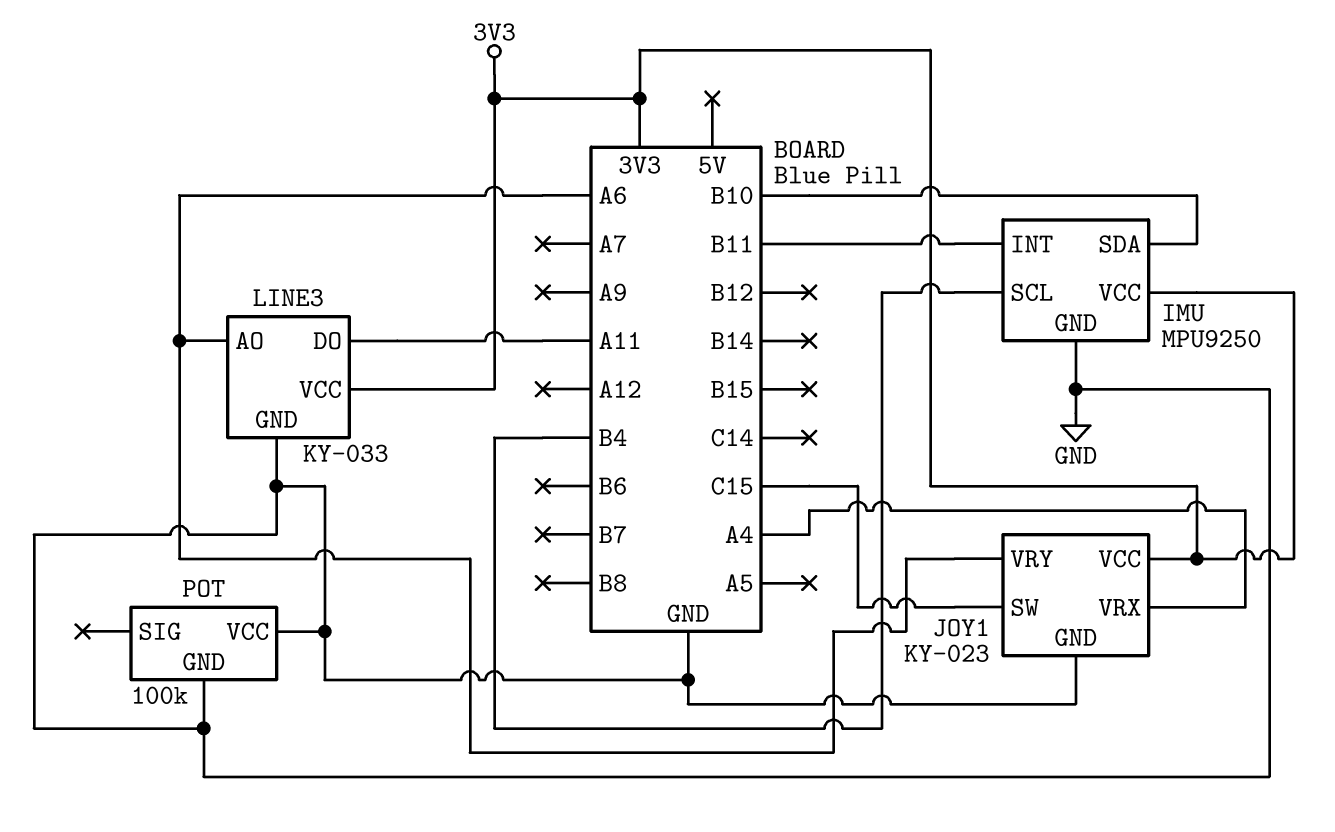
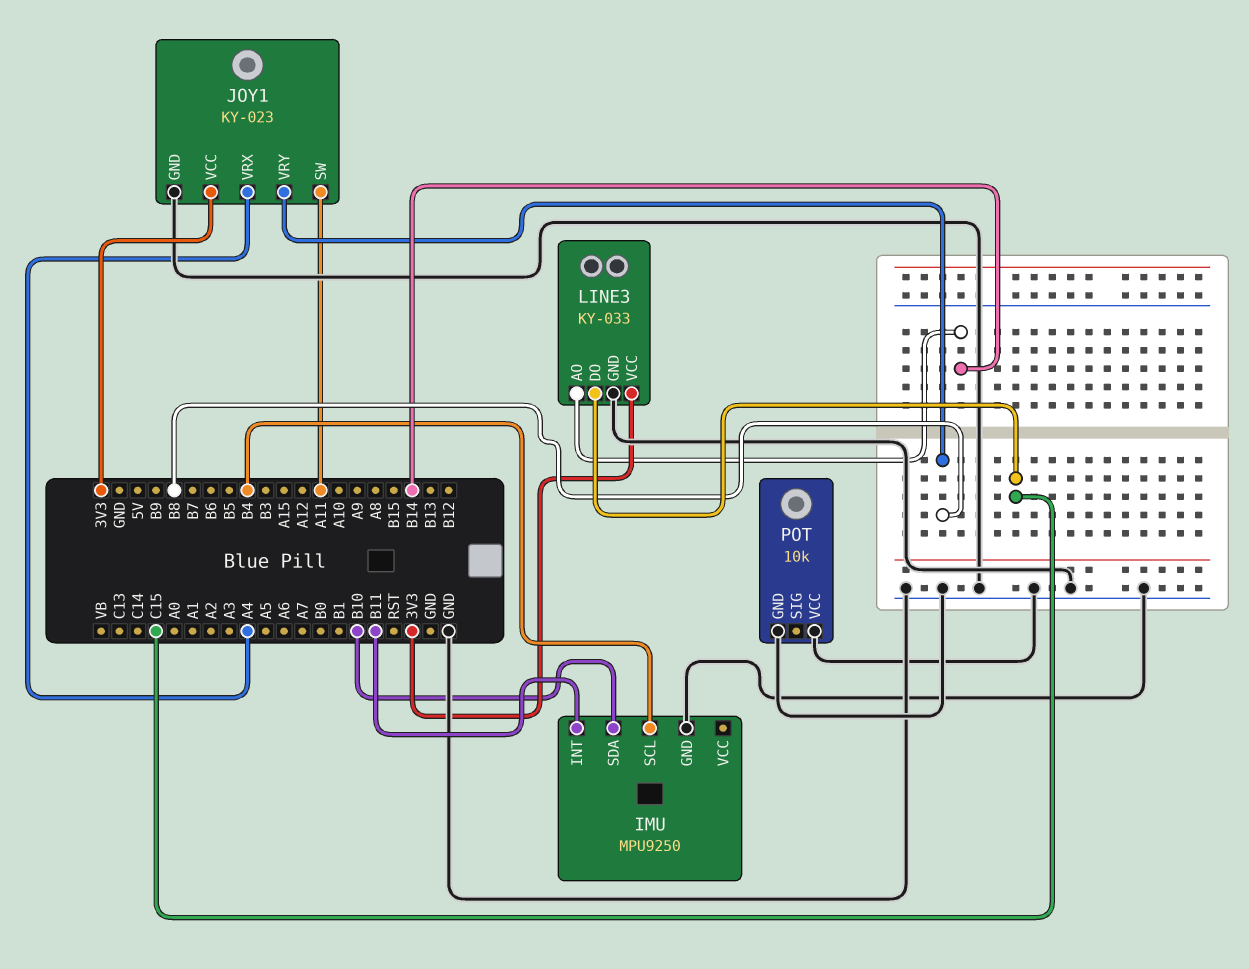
IMU pin VCC: 3V3 -> none
JOY1 pin SW: C15 -> A11
JOY1 pin VRY: A6 -> B8
LINE3 pin AO: A6 -> B14
LINE3 pin DO: A11 -> C15
POT: 100k -> 10k

